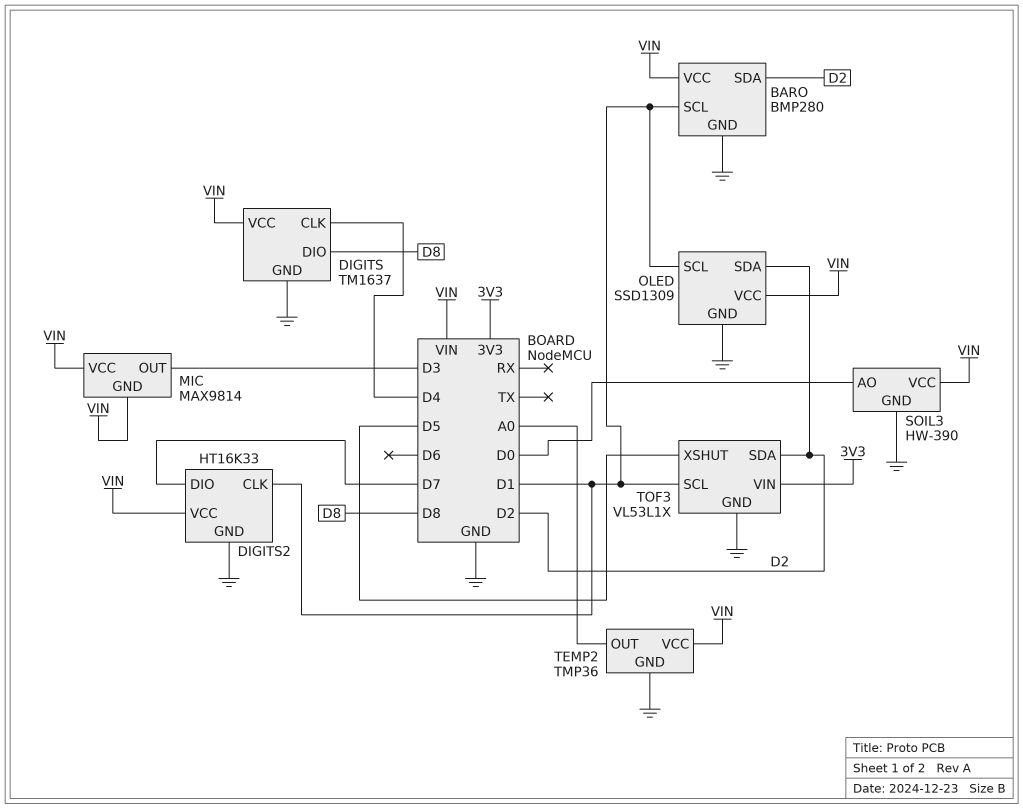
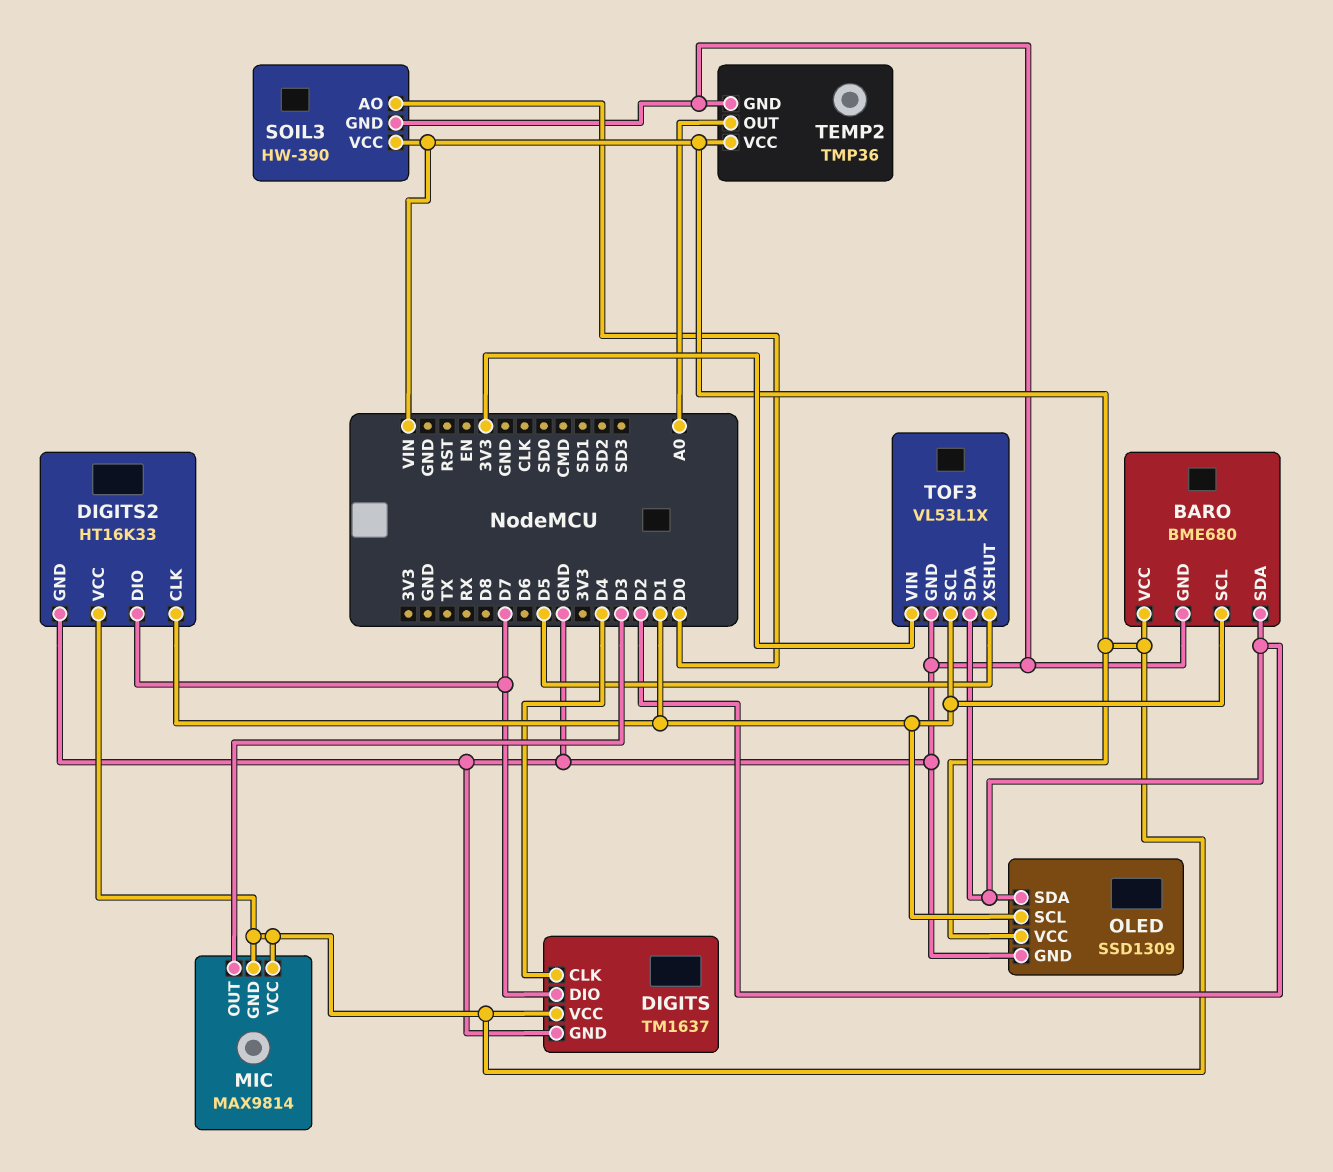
BARO: BMP280 -> BME680
DIGITS pin DIO: D8 -> D7

